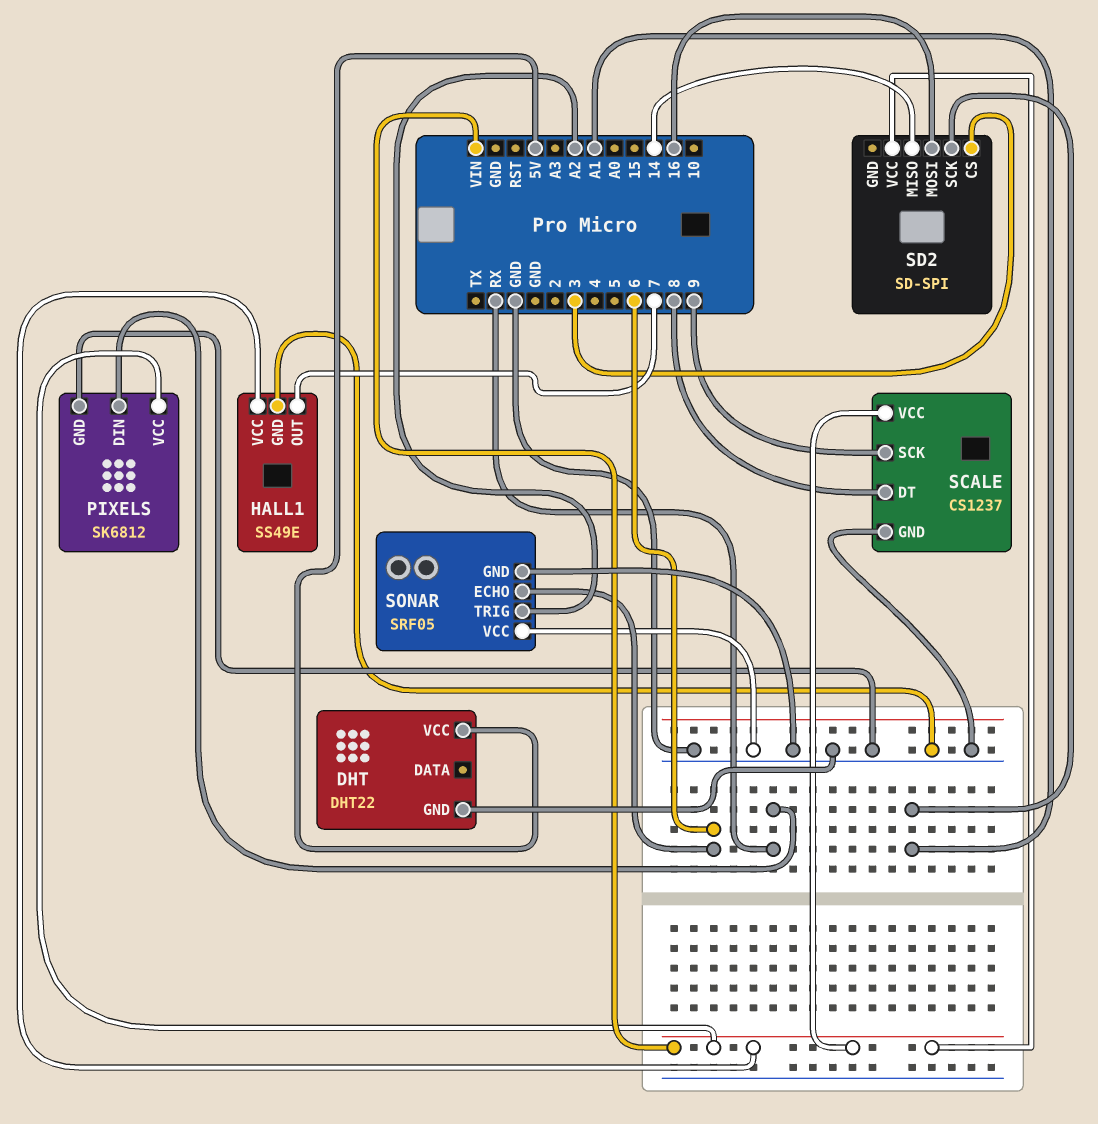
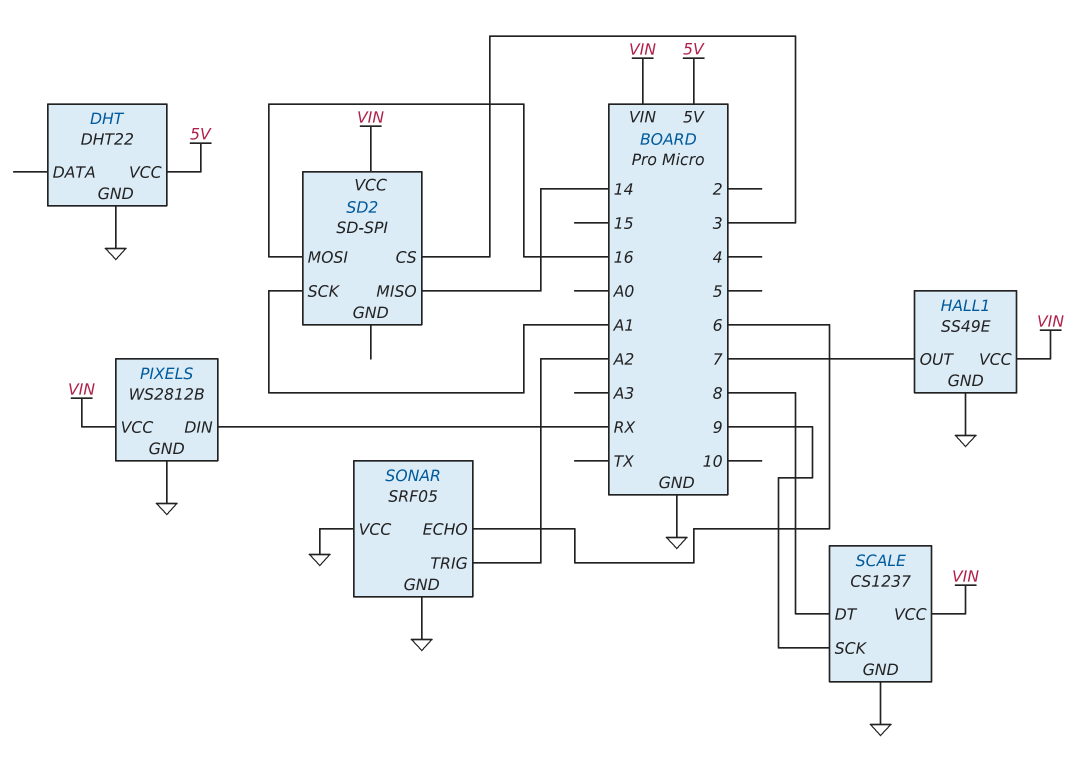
PIXELS: SK6812 -> WS2812B

